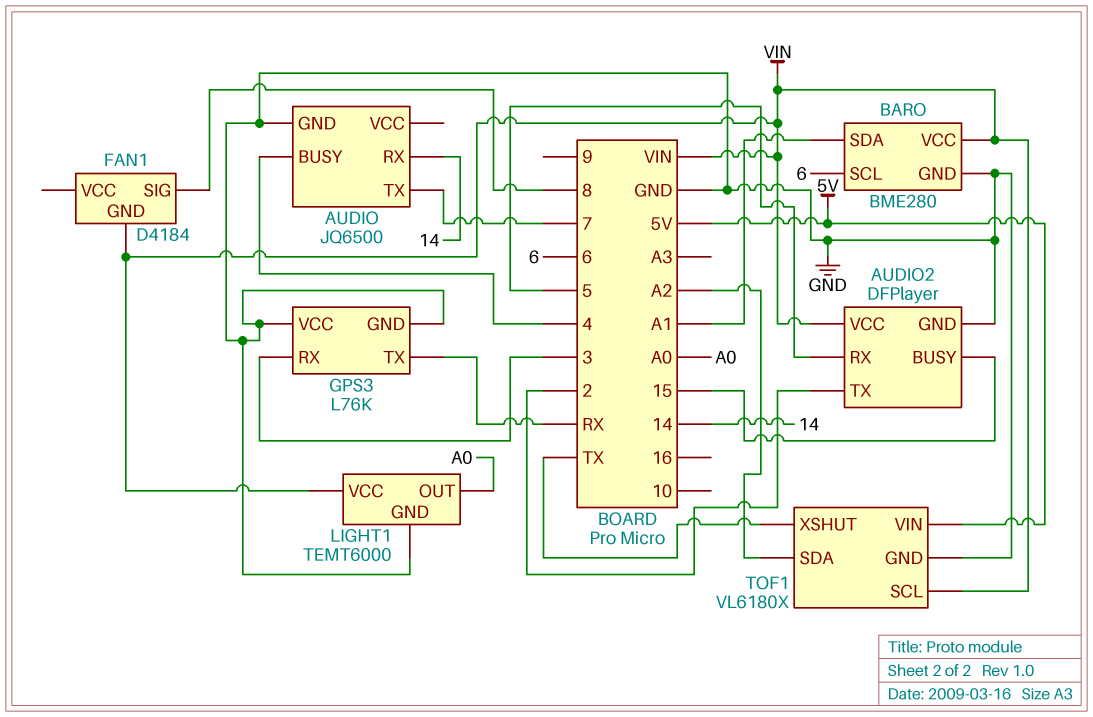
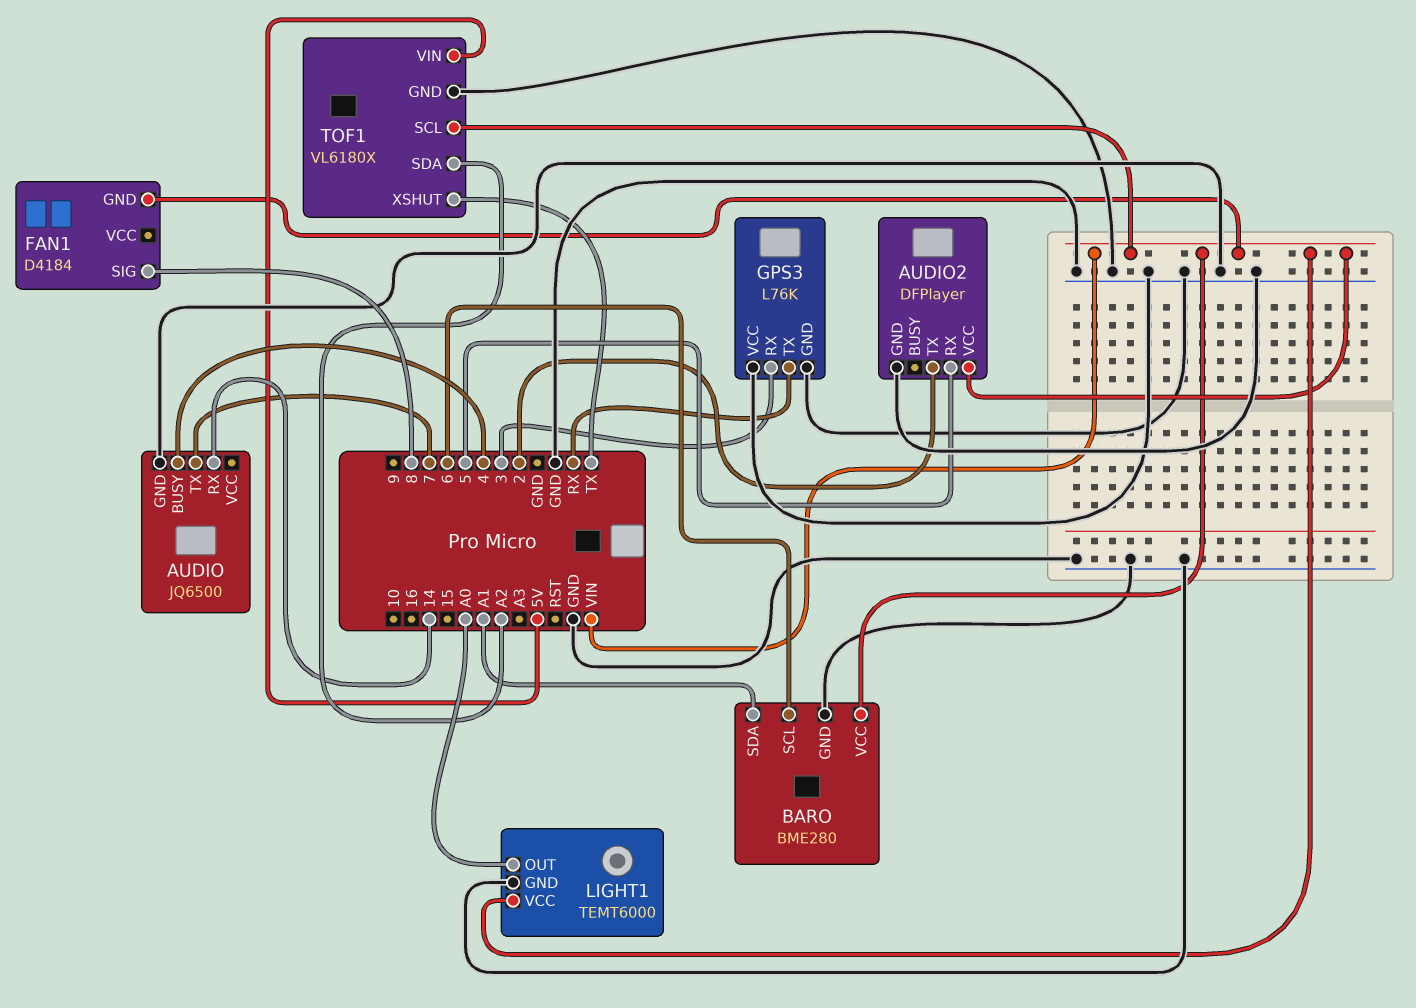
AUDIO2 pin BUSY: 15 -> none

